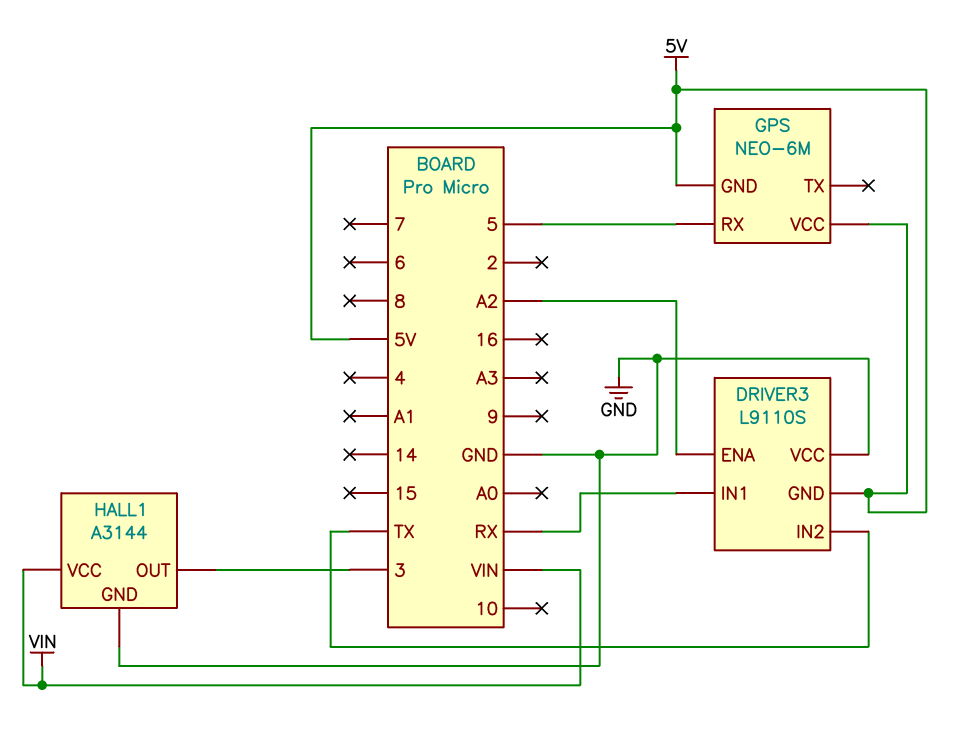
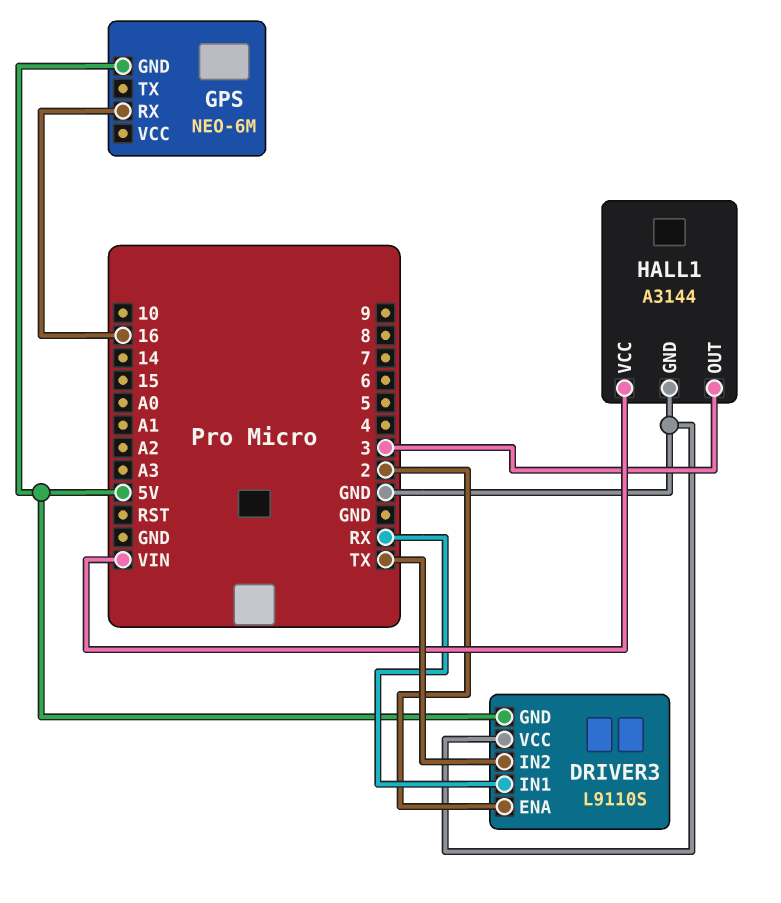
DRIVER3 pin ENA: A2 -> 2
GPS pin RX: 5 -> 16
GPS pin VCC: 5V -> none

